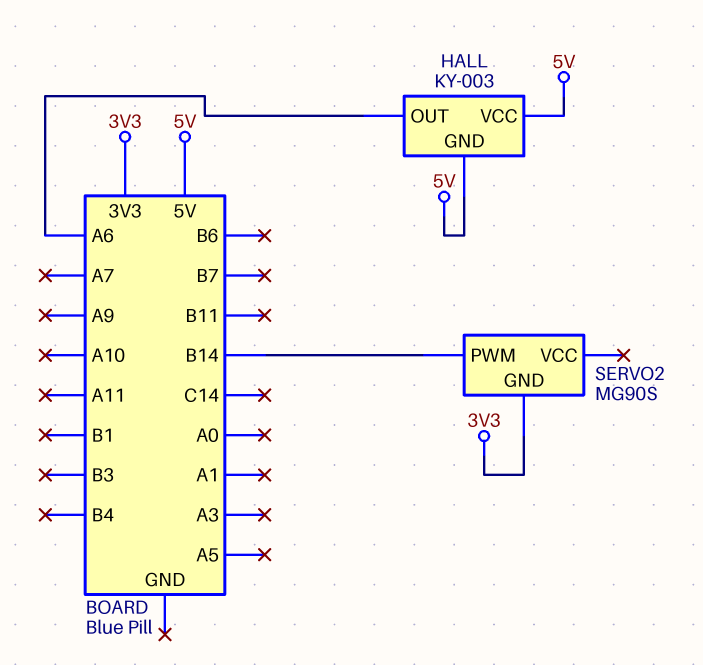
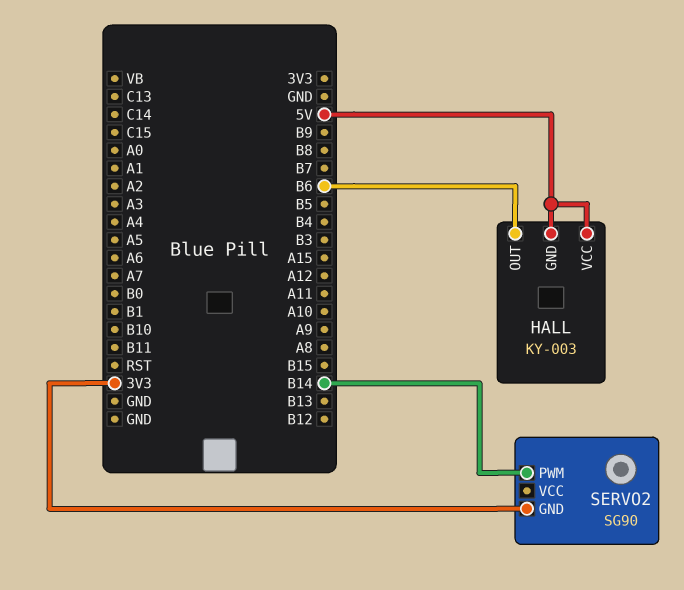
HALL pin OUT: A6 -> B6
SERVO2: MG90S -> SG90

